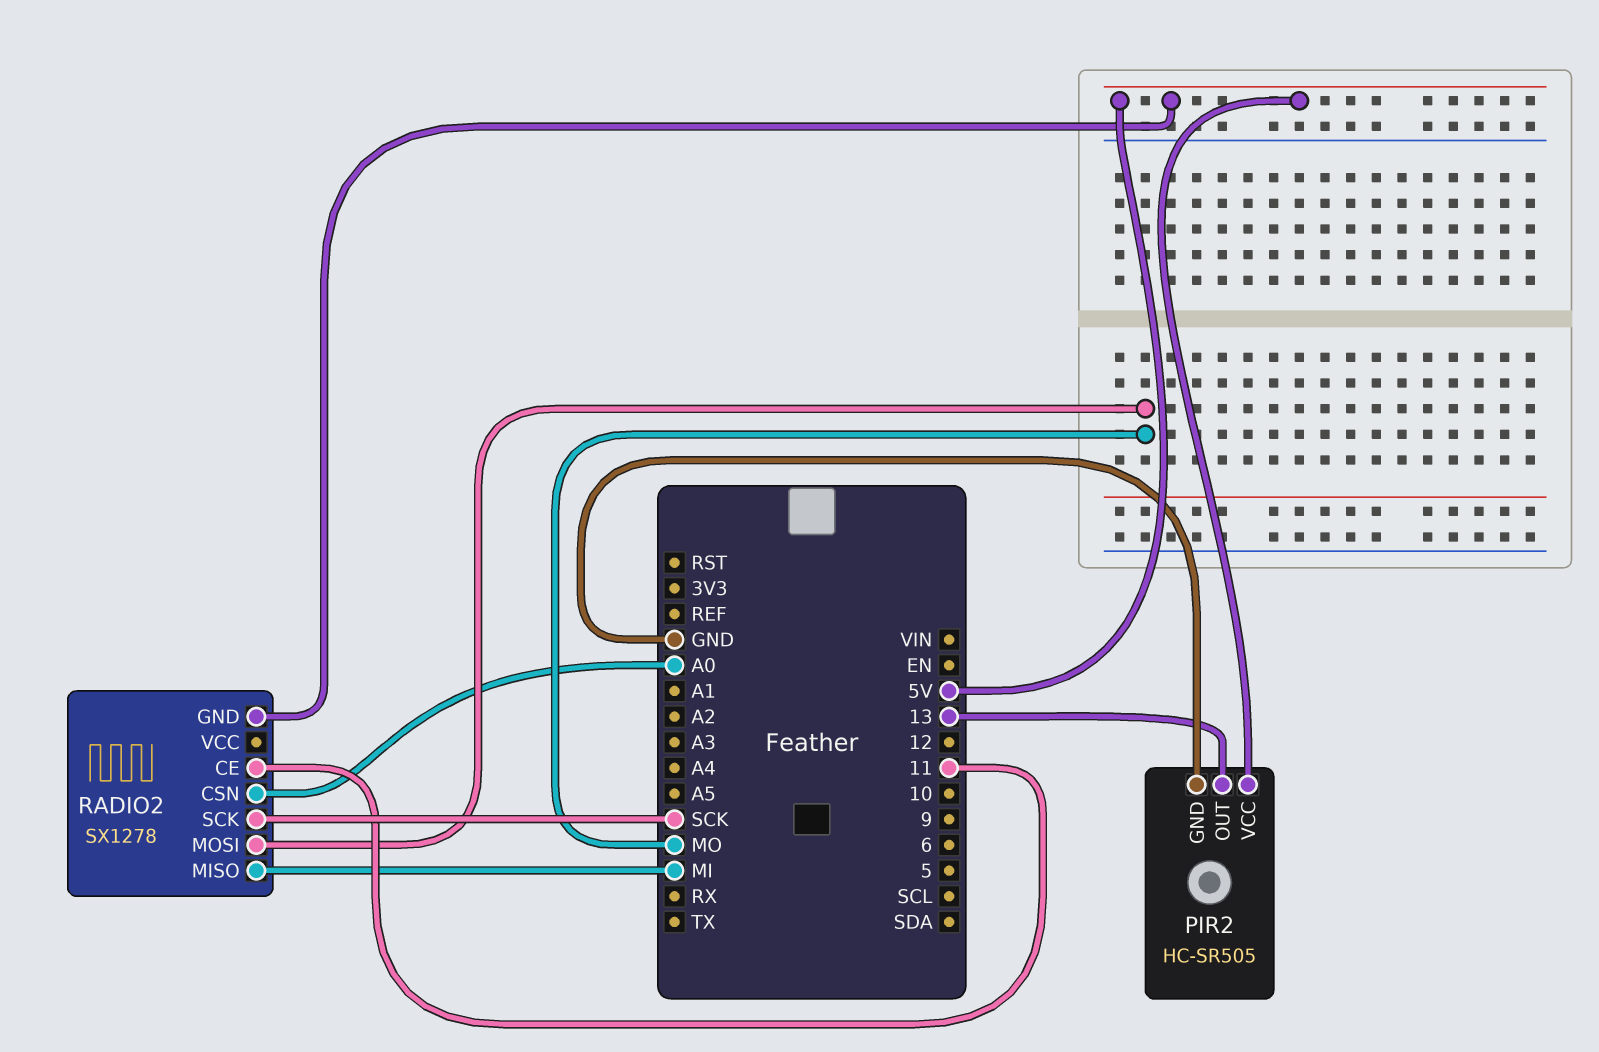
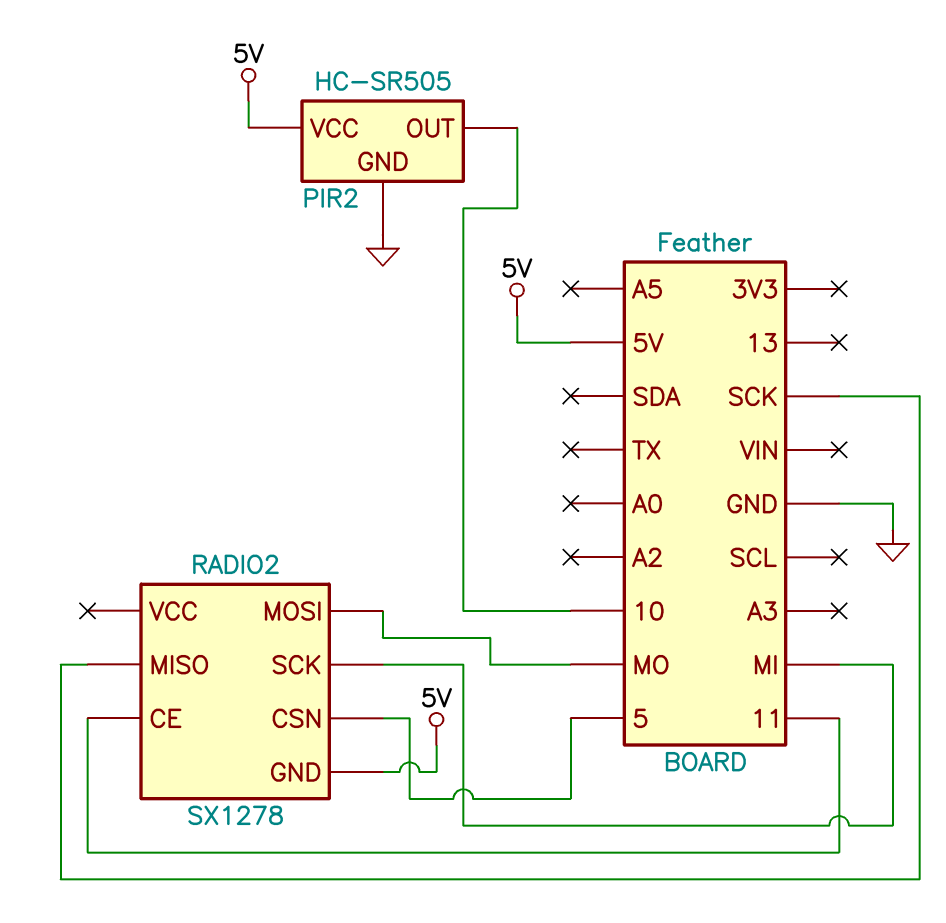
PIR2 pin OUT: 13 -> 10
RADIO2 pin CSN: A0 -> 5
RADIO2 pin MISO: MI -> SCK
RADIO2 pin SCK: SCK -> MI

